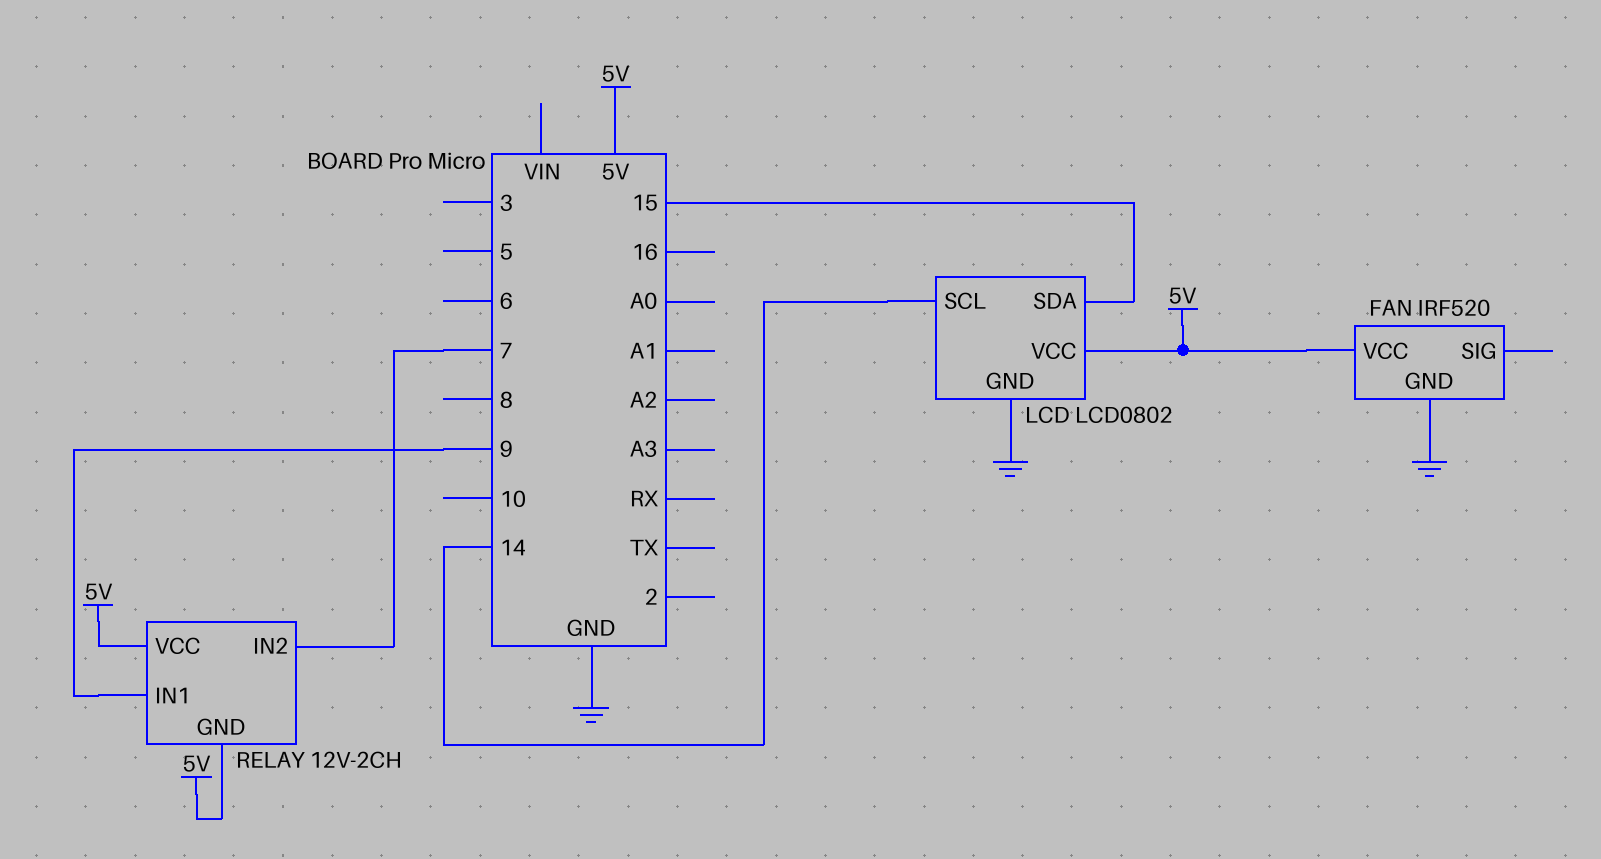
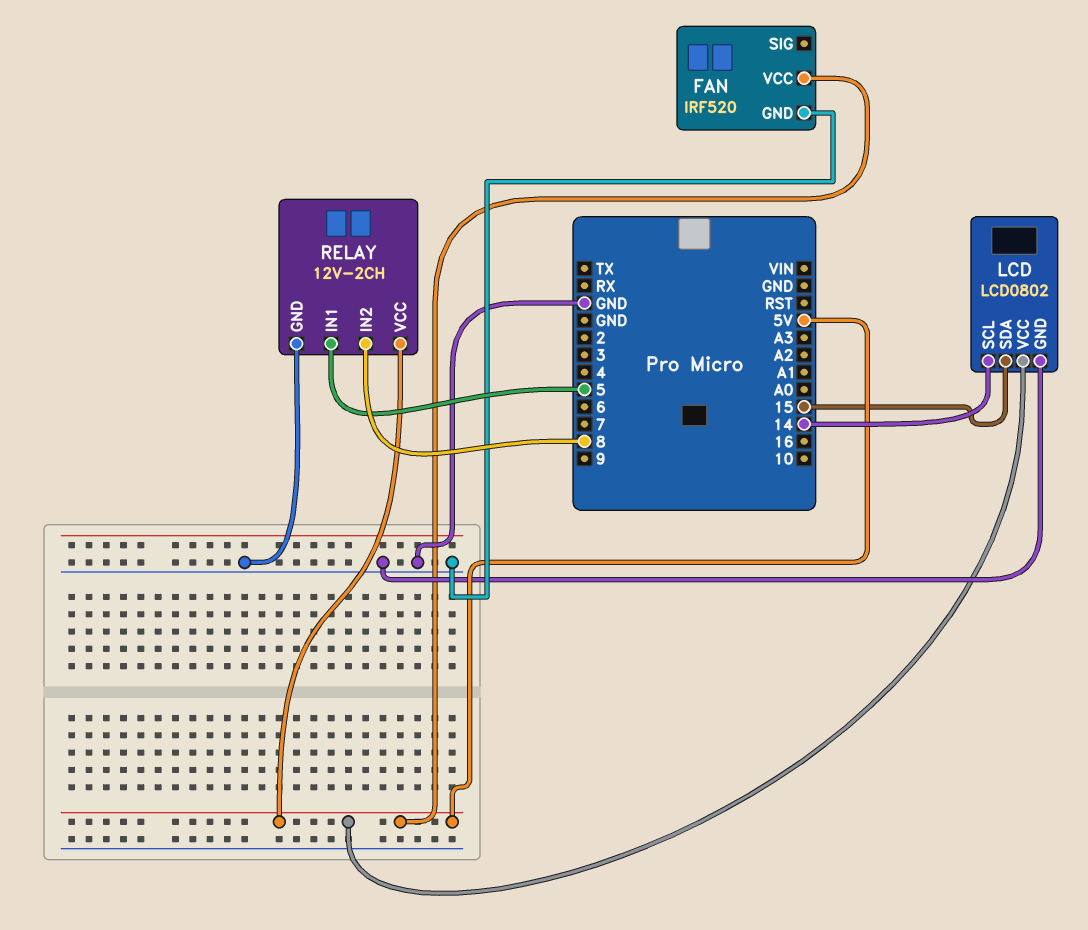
RELAY pin GND: 5V -> GND
RELAY pin IN1: 9 -> 5
RELAY pin IN2: 7 -> 8

